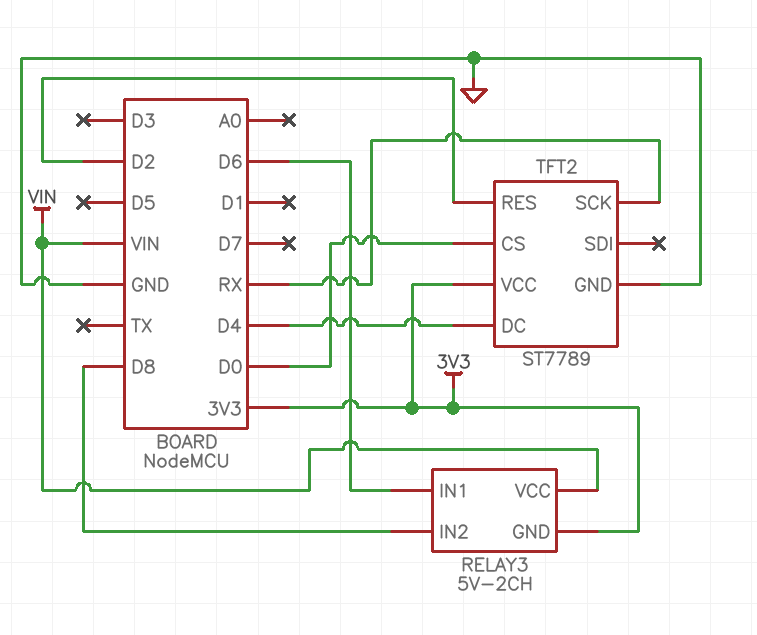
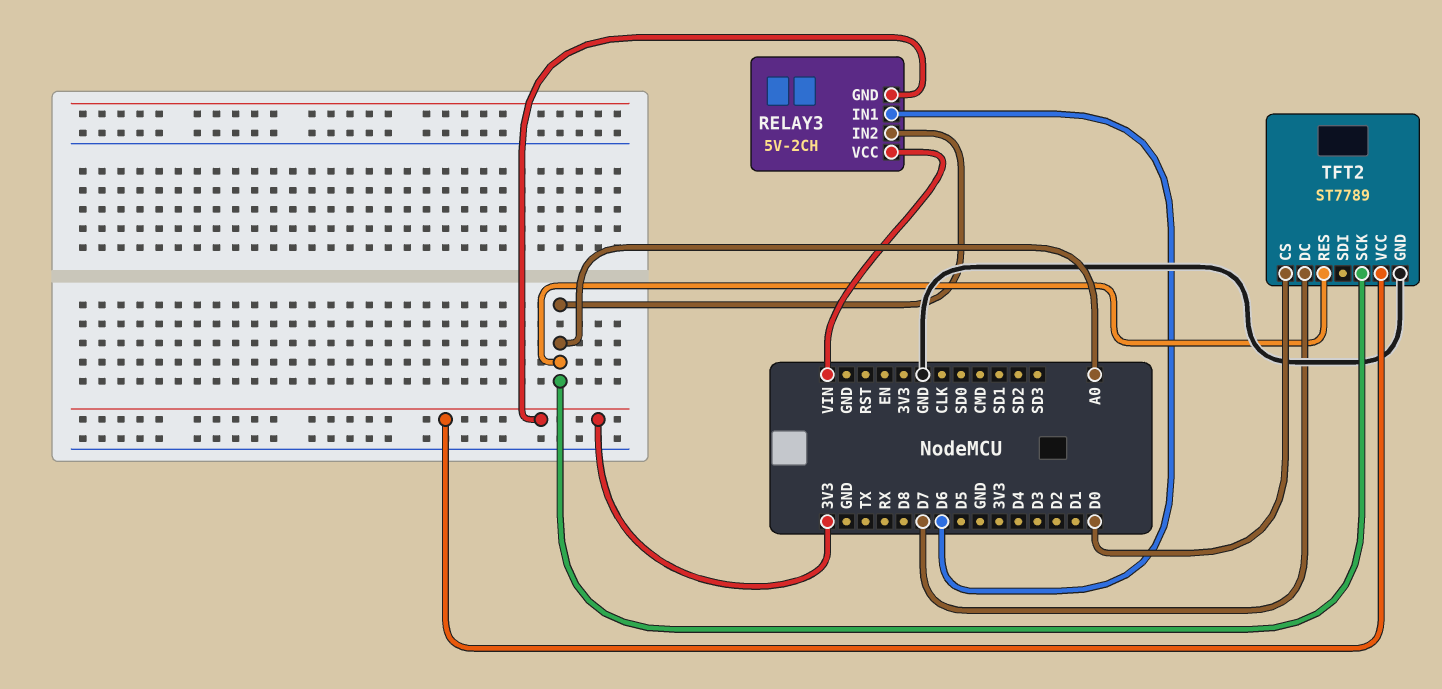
RELAY3 pin IN2: D8 -> A0
TFT2 pin DC: D4 -> D7
TFT2 pin RES: D2 -> A0
TFT2 pin SCK: RX -> A0

